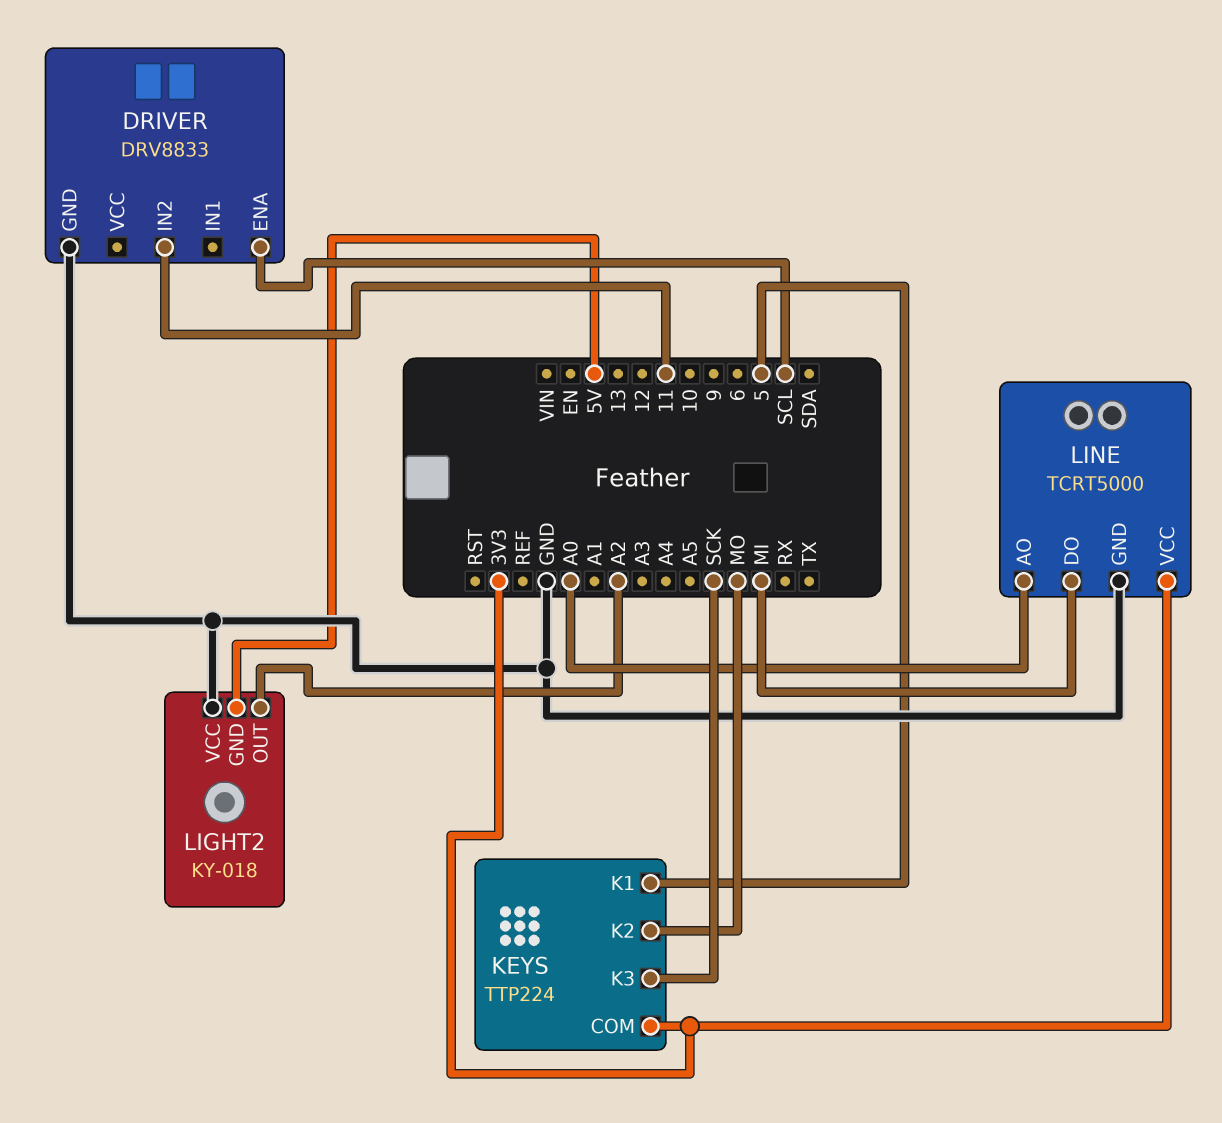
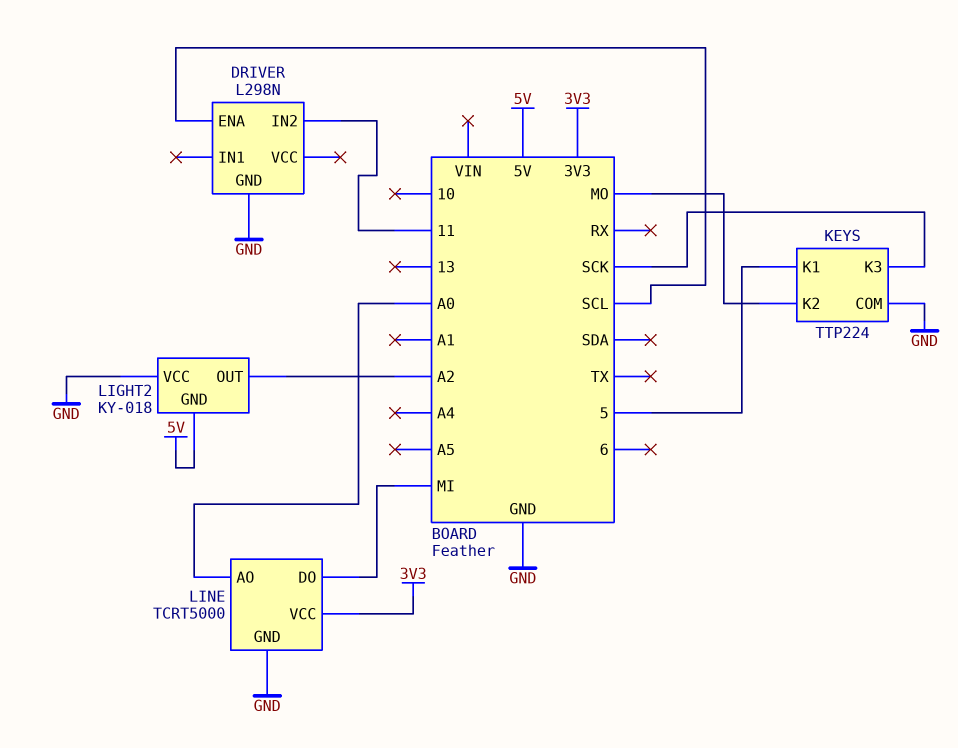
DRIVER: DRV8833 -> L298N
KEYS pin COM: 3V3 -> GND

